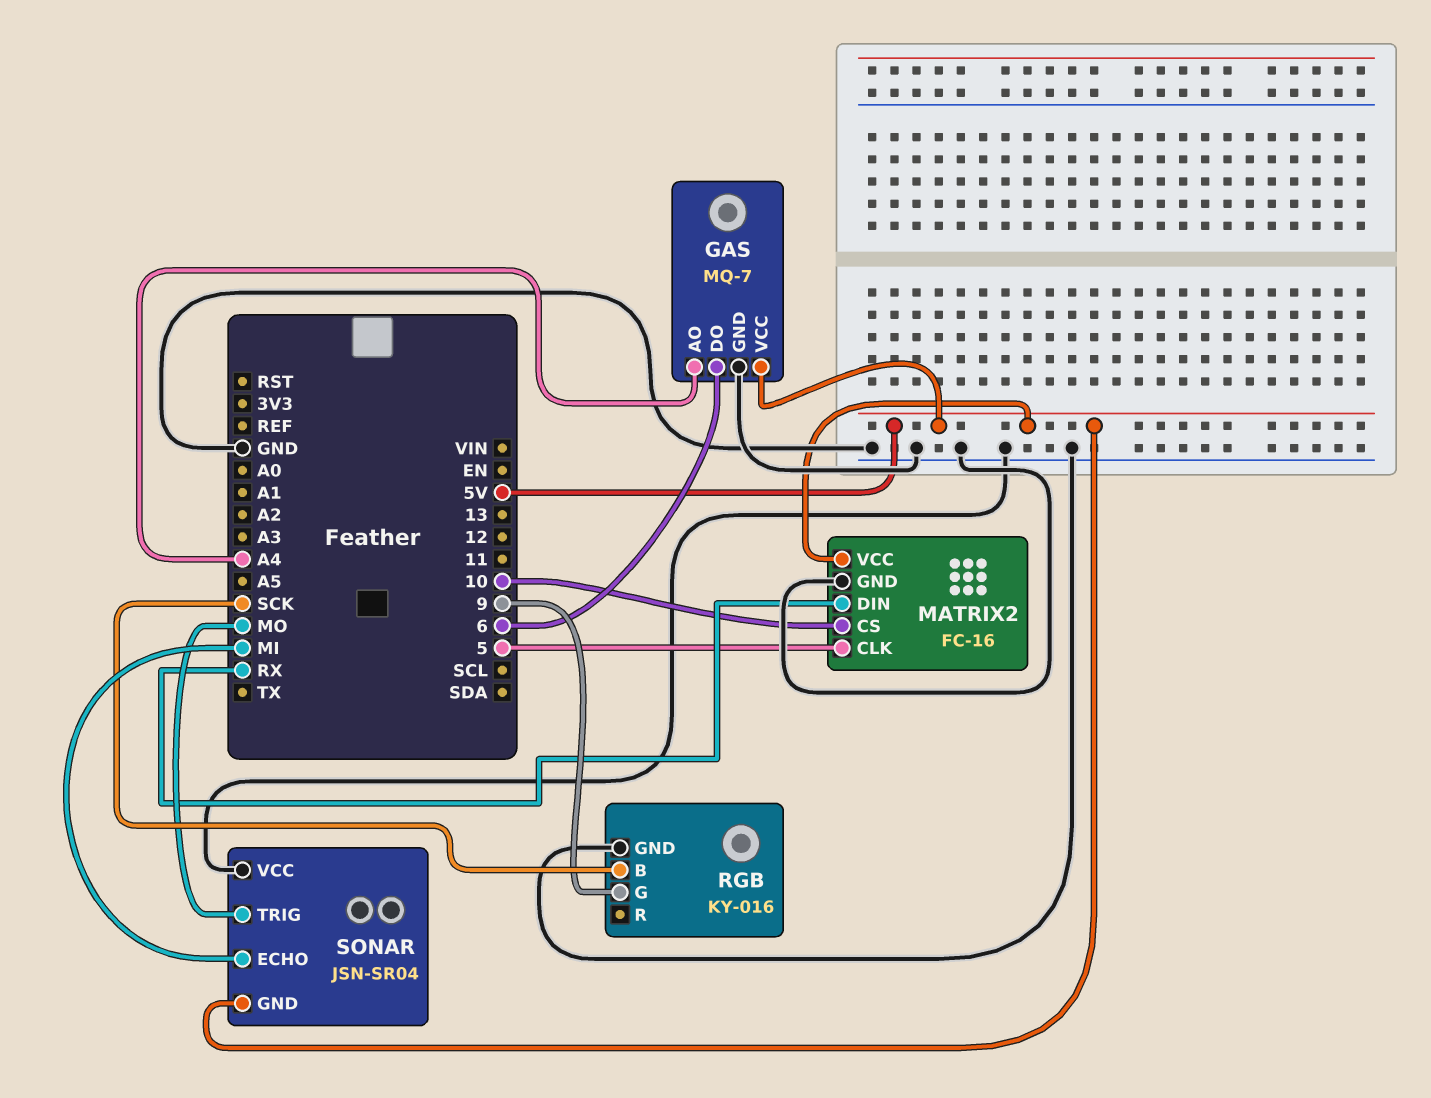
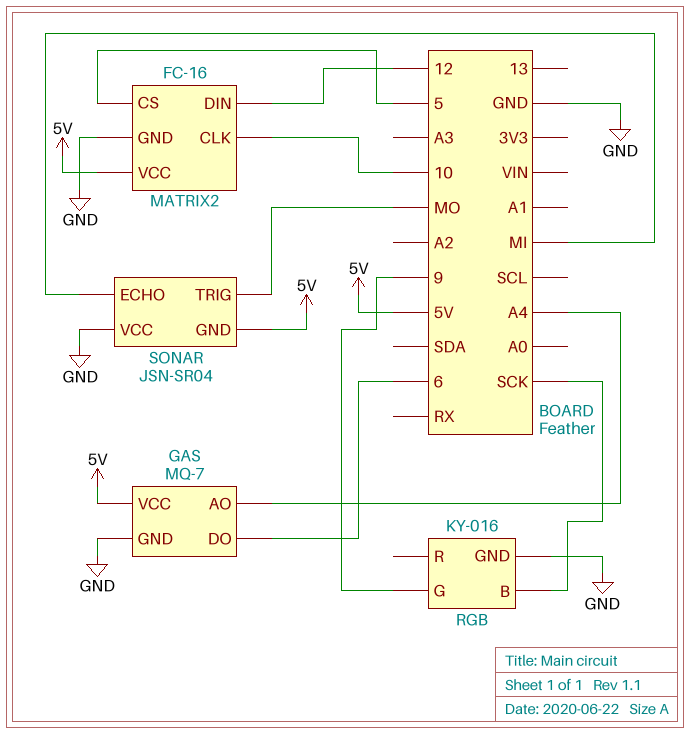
MATRIX2 pin CLK: 5 -> 10
MATRIX2 pin CS: 10 -> 5
MATRIX2 pin DIN: RX -> 12

